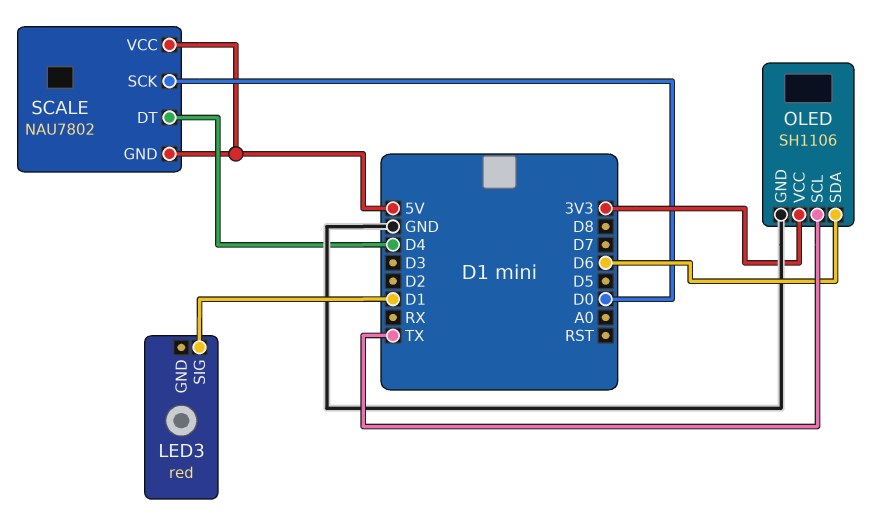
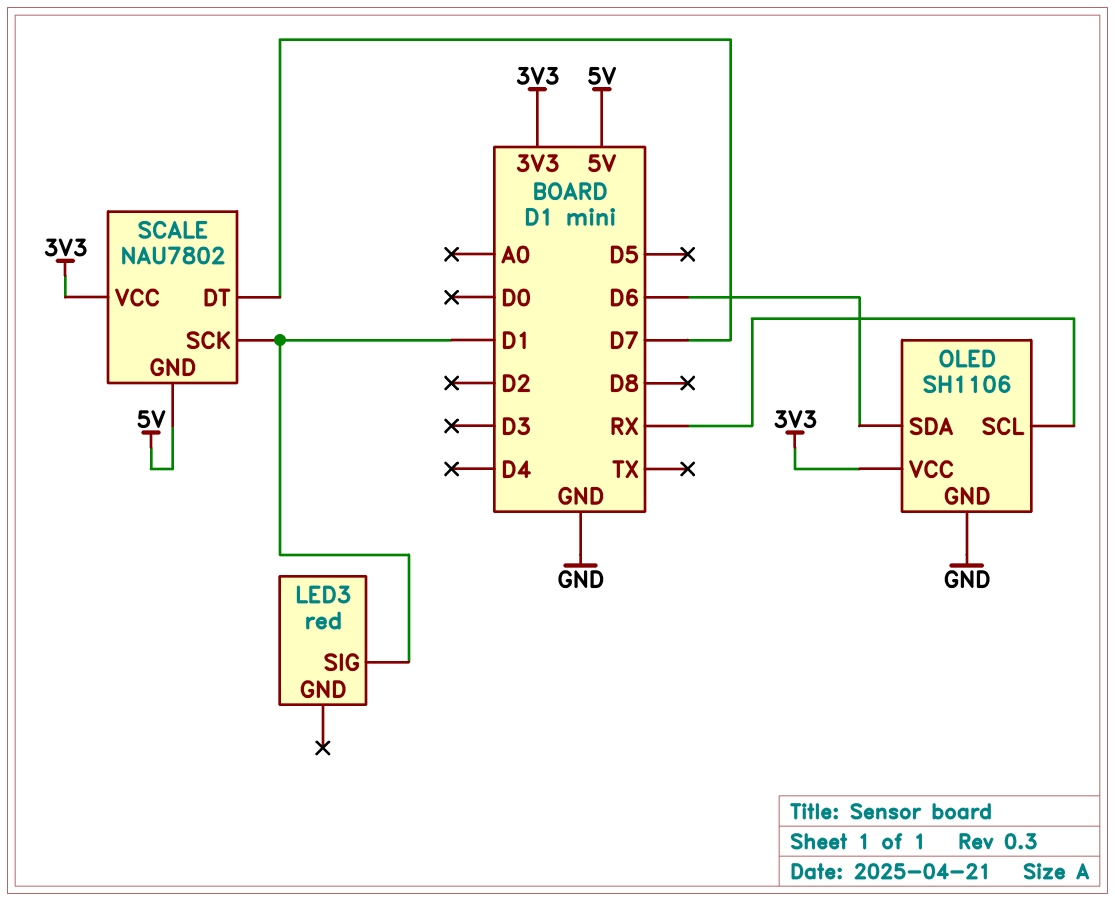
OLED pin SCL: TX -> RX
SCALE pin DT: D4 -> D7
SCALE pin SCK: D0 -> D1
SCALE pin VCC: 5V -> 3V3

